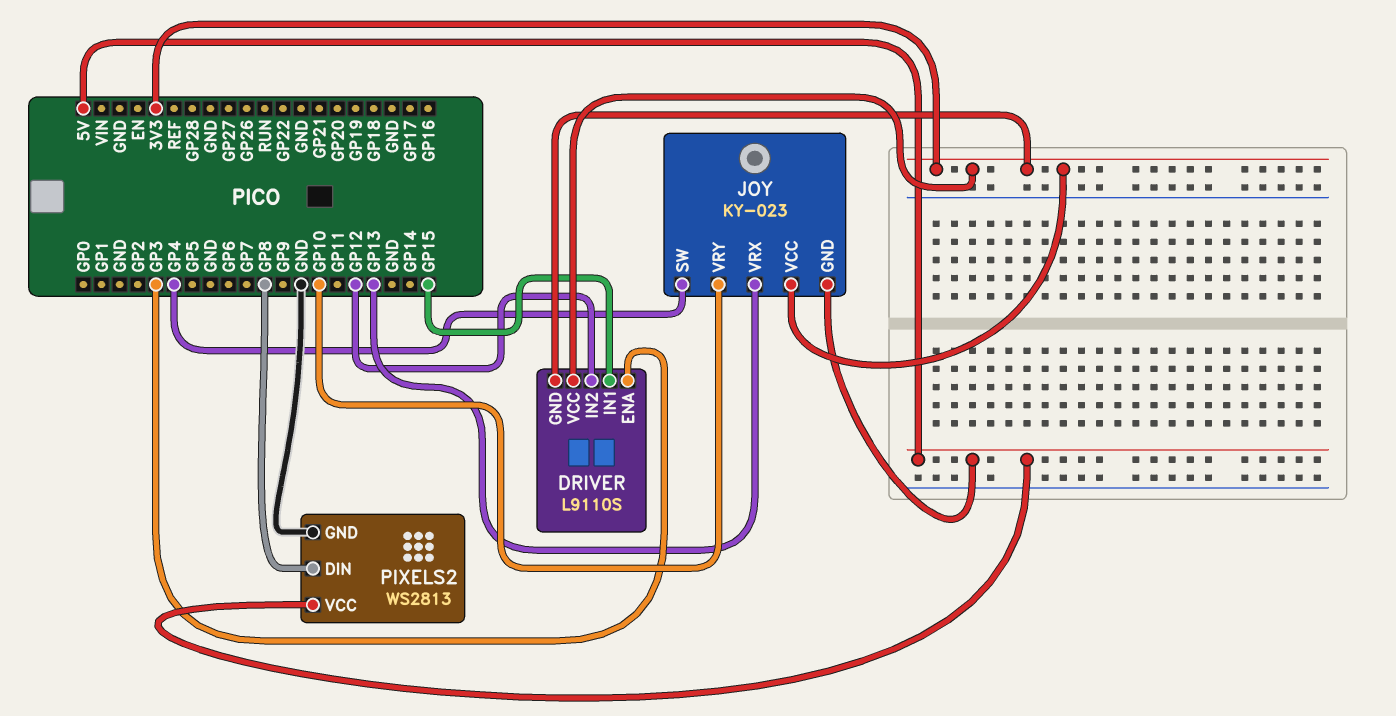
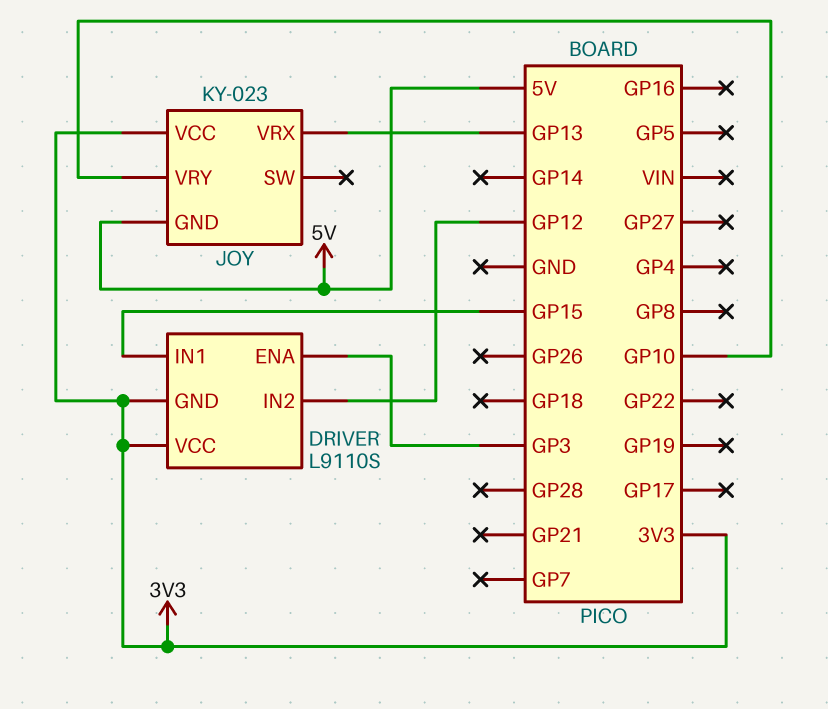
JOY pin SW: GP4 -> none
PIXELS2: WS2813 -> none
PIXELS2 pin DIN: GP8 -> none
PIXELS2 pin GND: GND -> none
PIXELS2 pin VCC: 5V -> none

